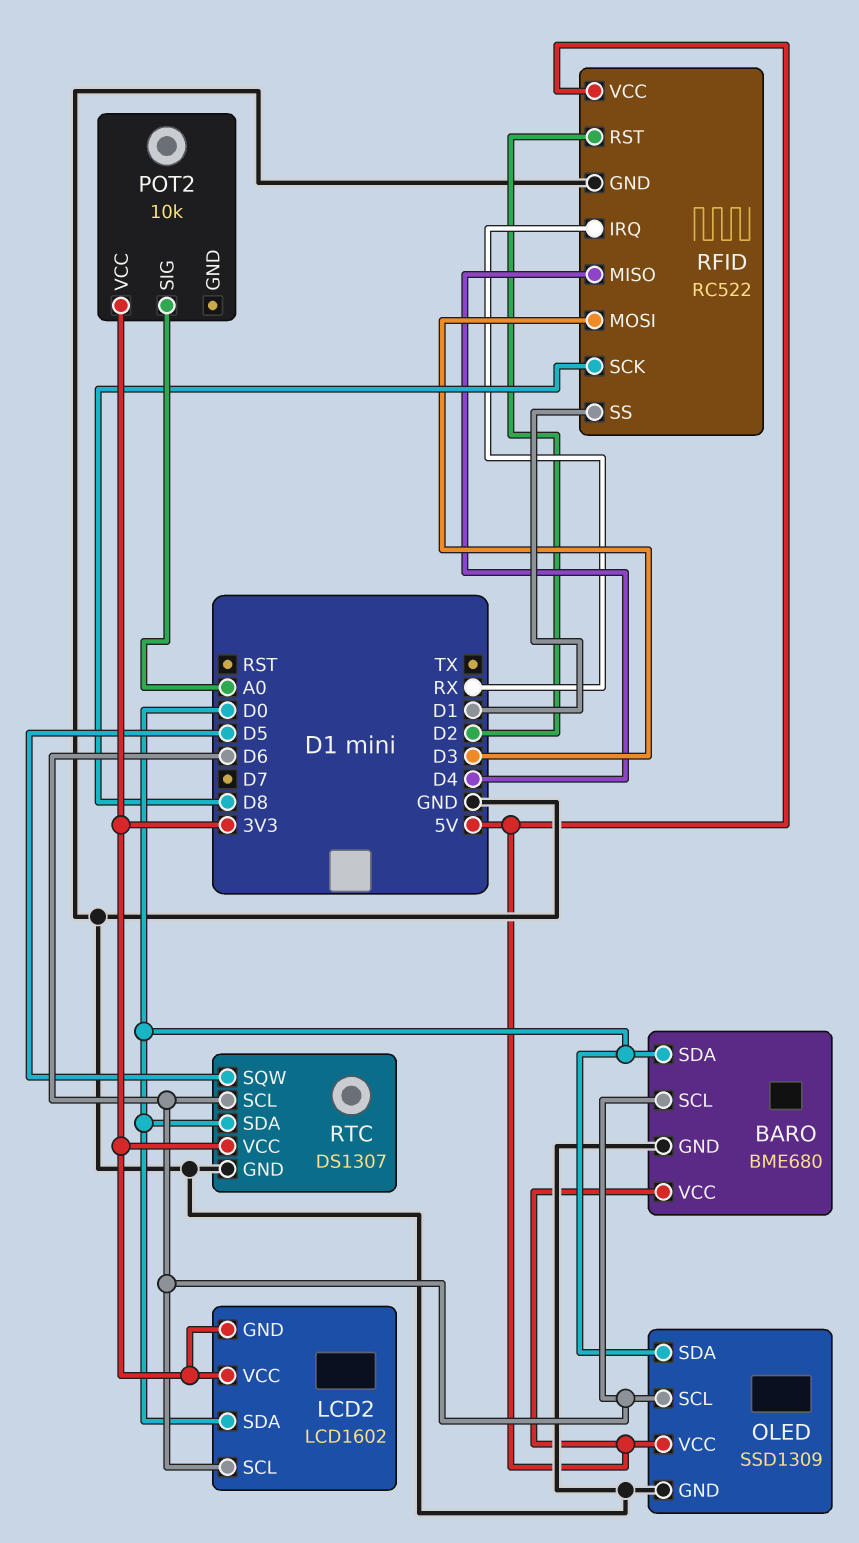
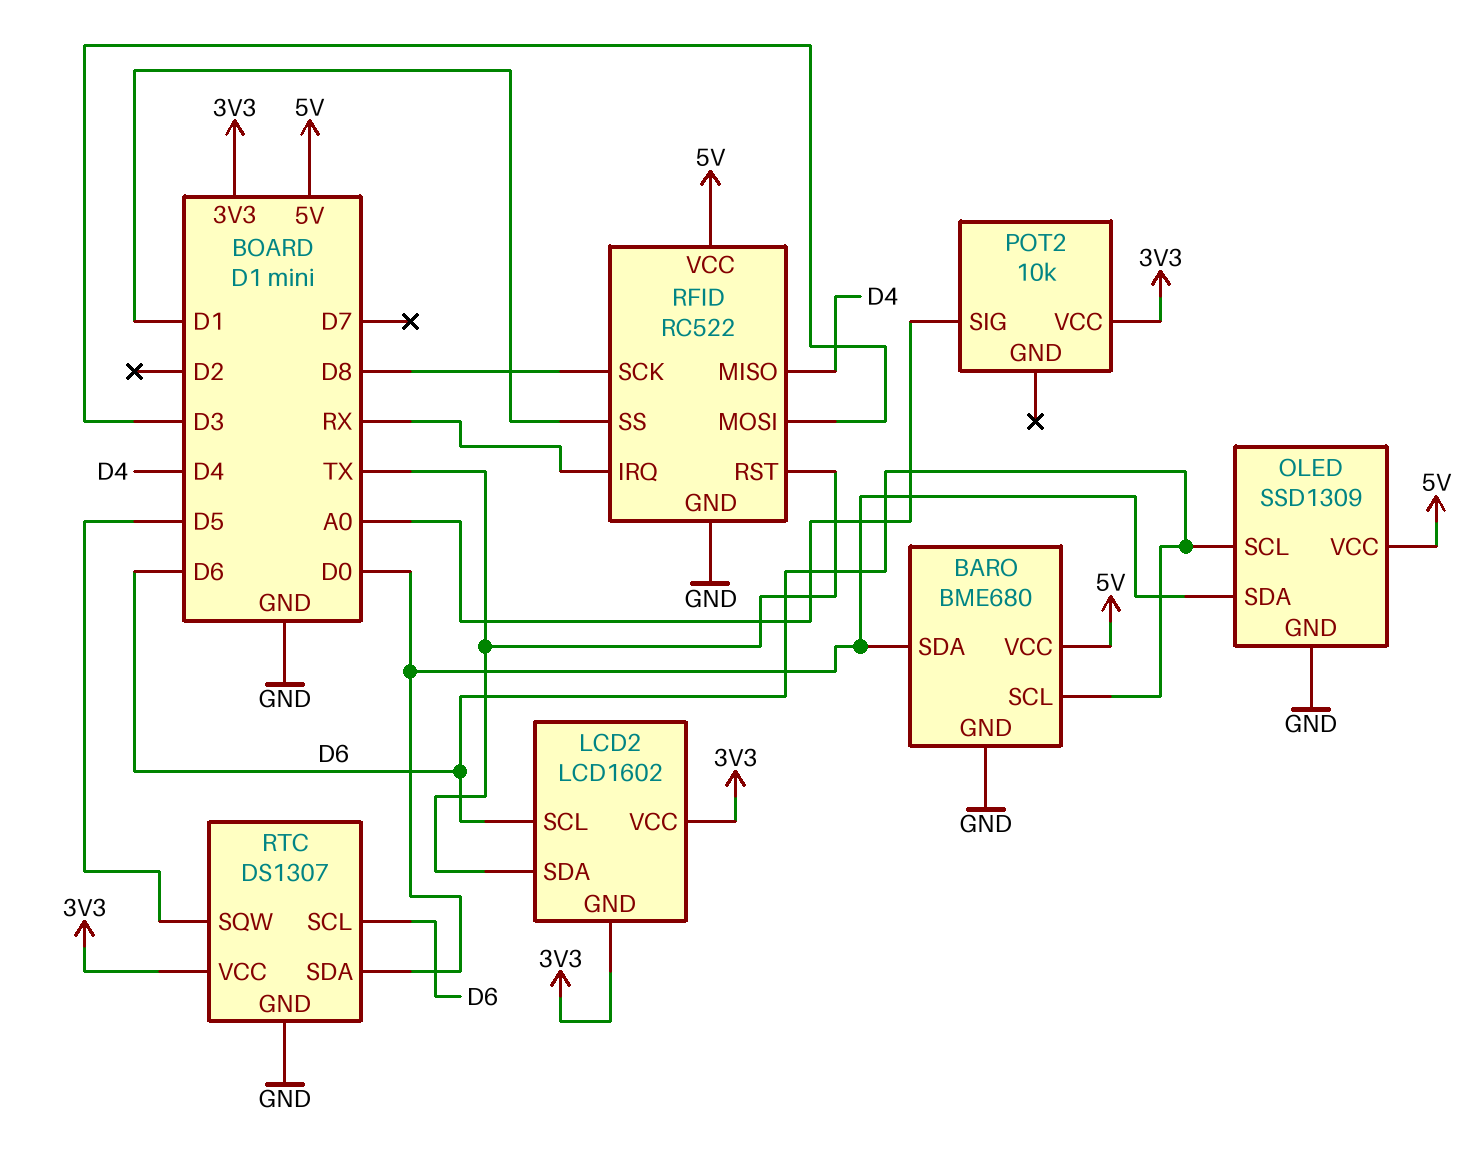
LCD2 pin SDA: D0 -> TX
RFID pin RST: D2 -> TX

